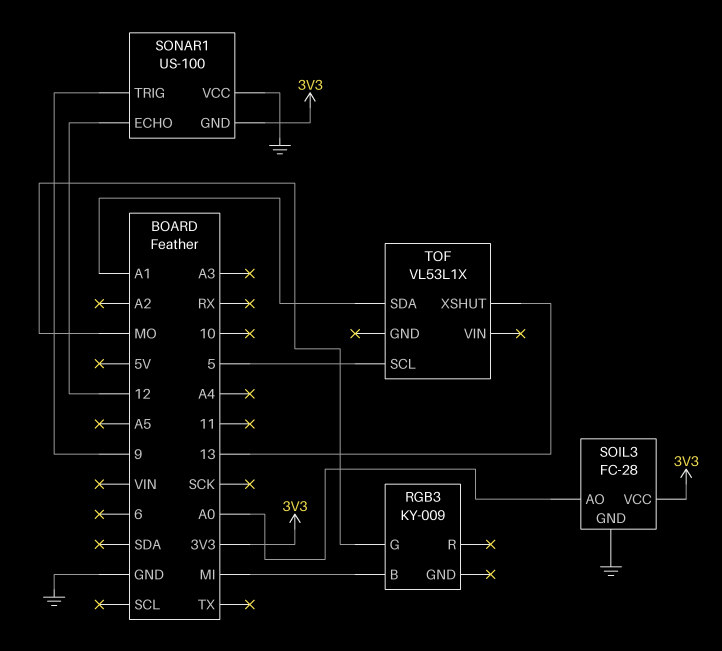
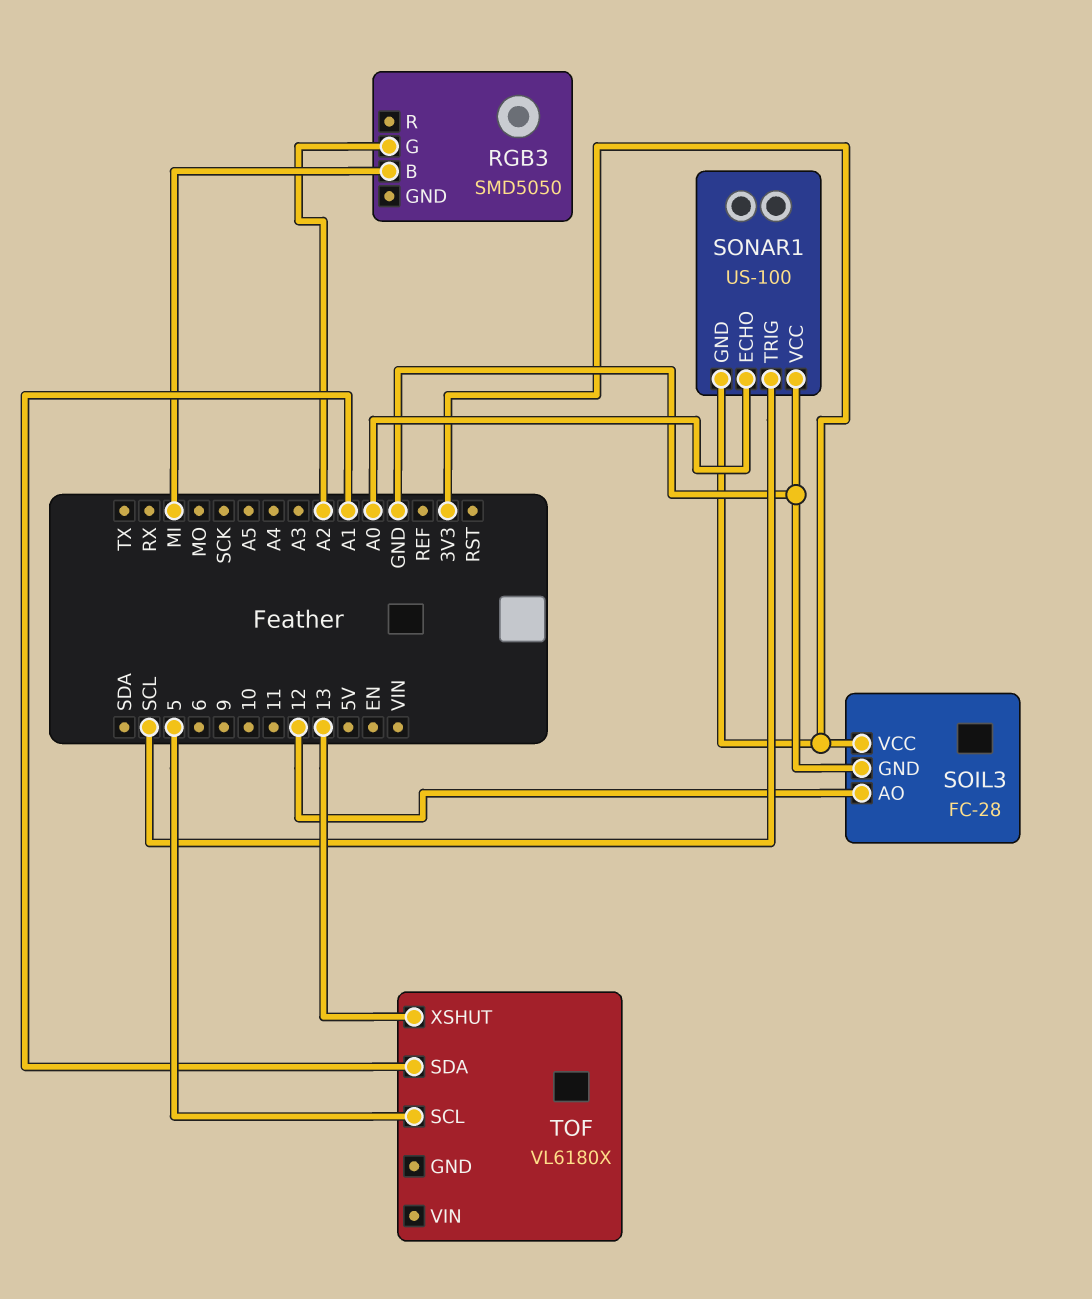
RGB3: KY-009 -> SMD5050
RGB3 pin G: MO -> A2
SOIL3 pin AO: A0 -> 12
SONAR1 pin ECHO: 12 -> A0
SONAR1 pin TRIG: 9 -> SCL
TOF: VL53L1X -> VL6180X

